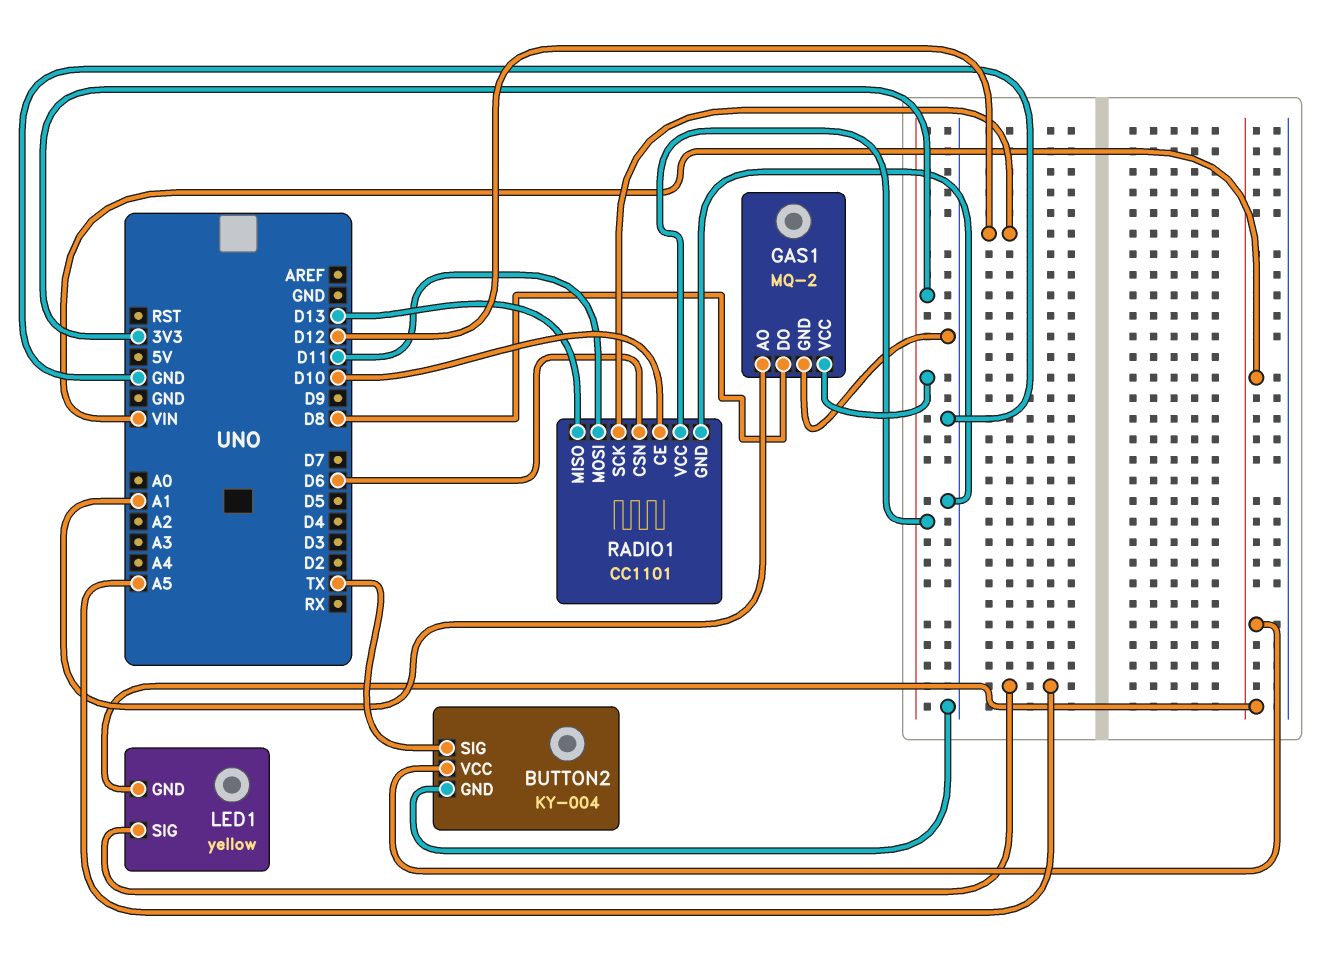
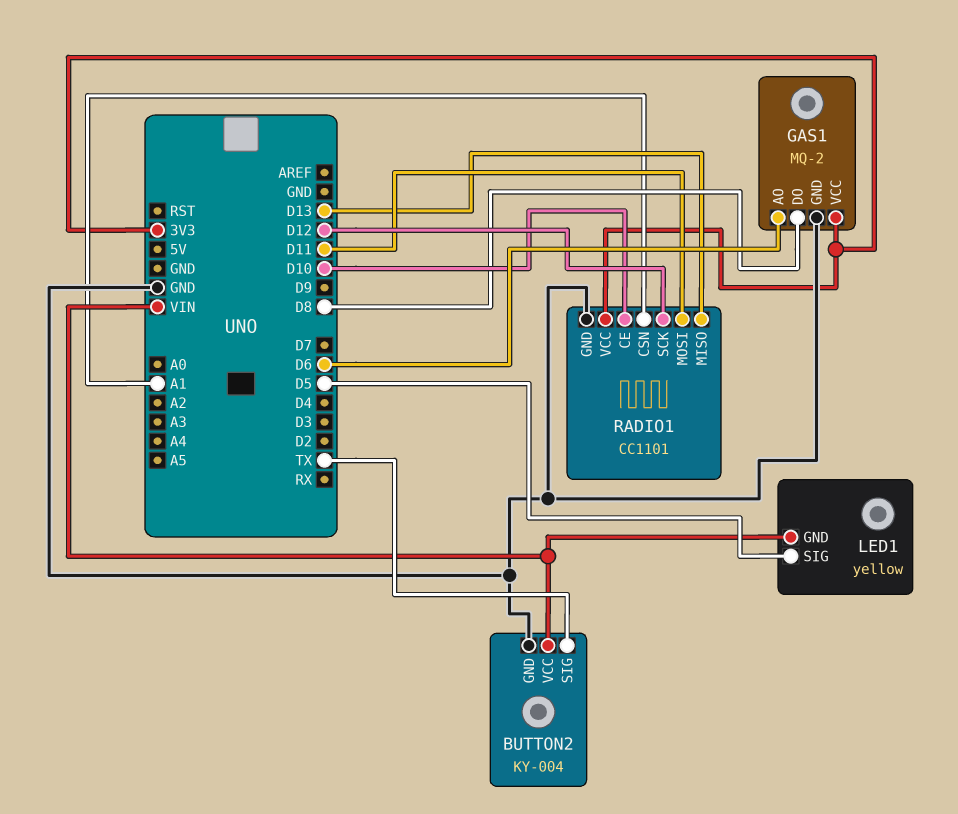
GAS1 pin AO: A1 -> D6
LED1 pin SIG: A5 -> D5
RADIO1 pin CSN: D6 -> A1

